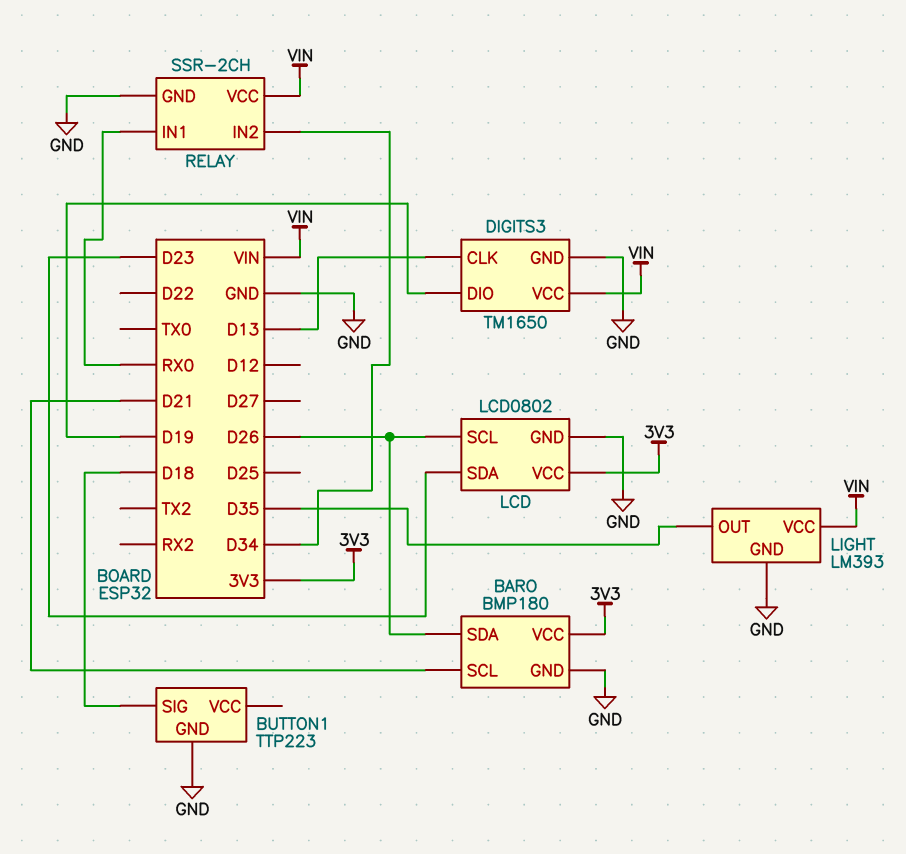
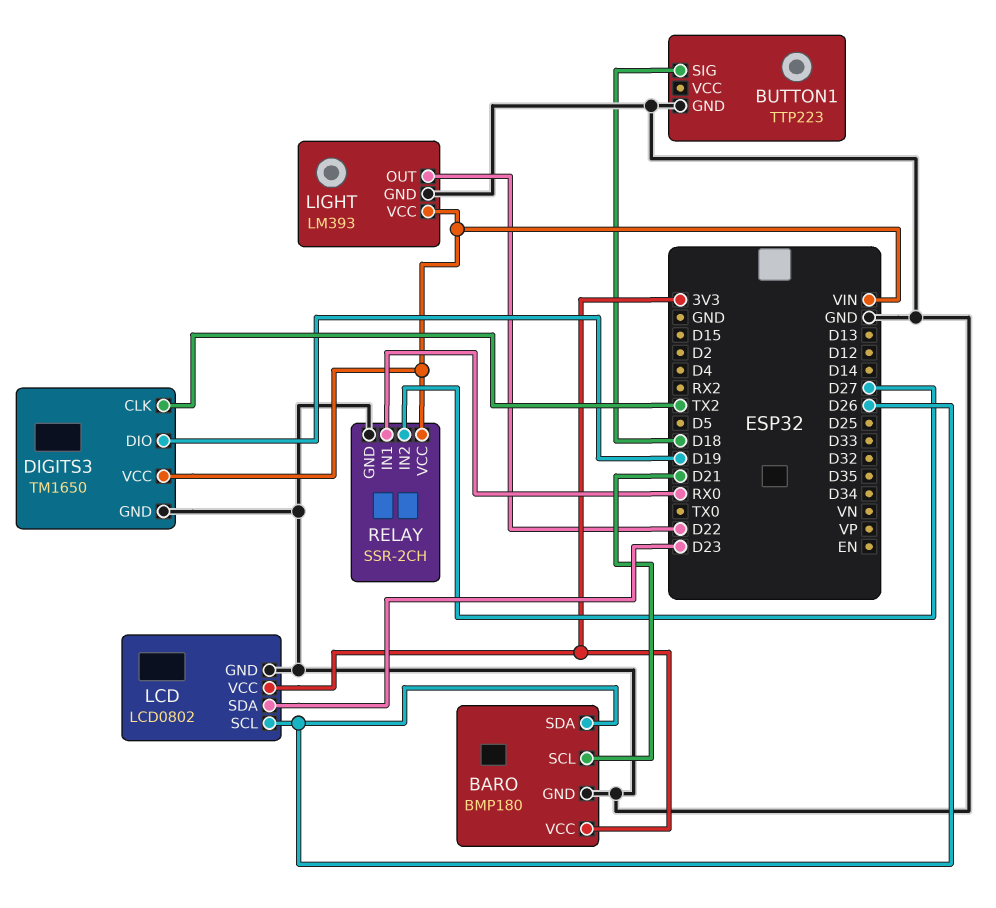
DIGITS3 pin CLK: D13 -> TX2
LIGHT pin OUT: D35 -> D22
RELAY pin IN2: D34 -> D27

